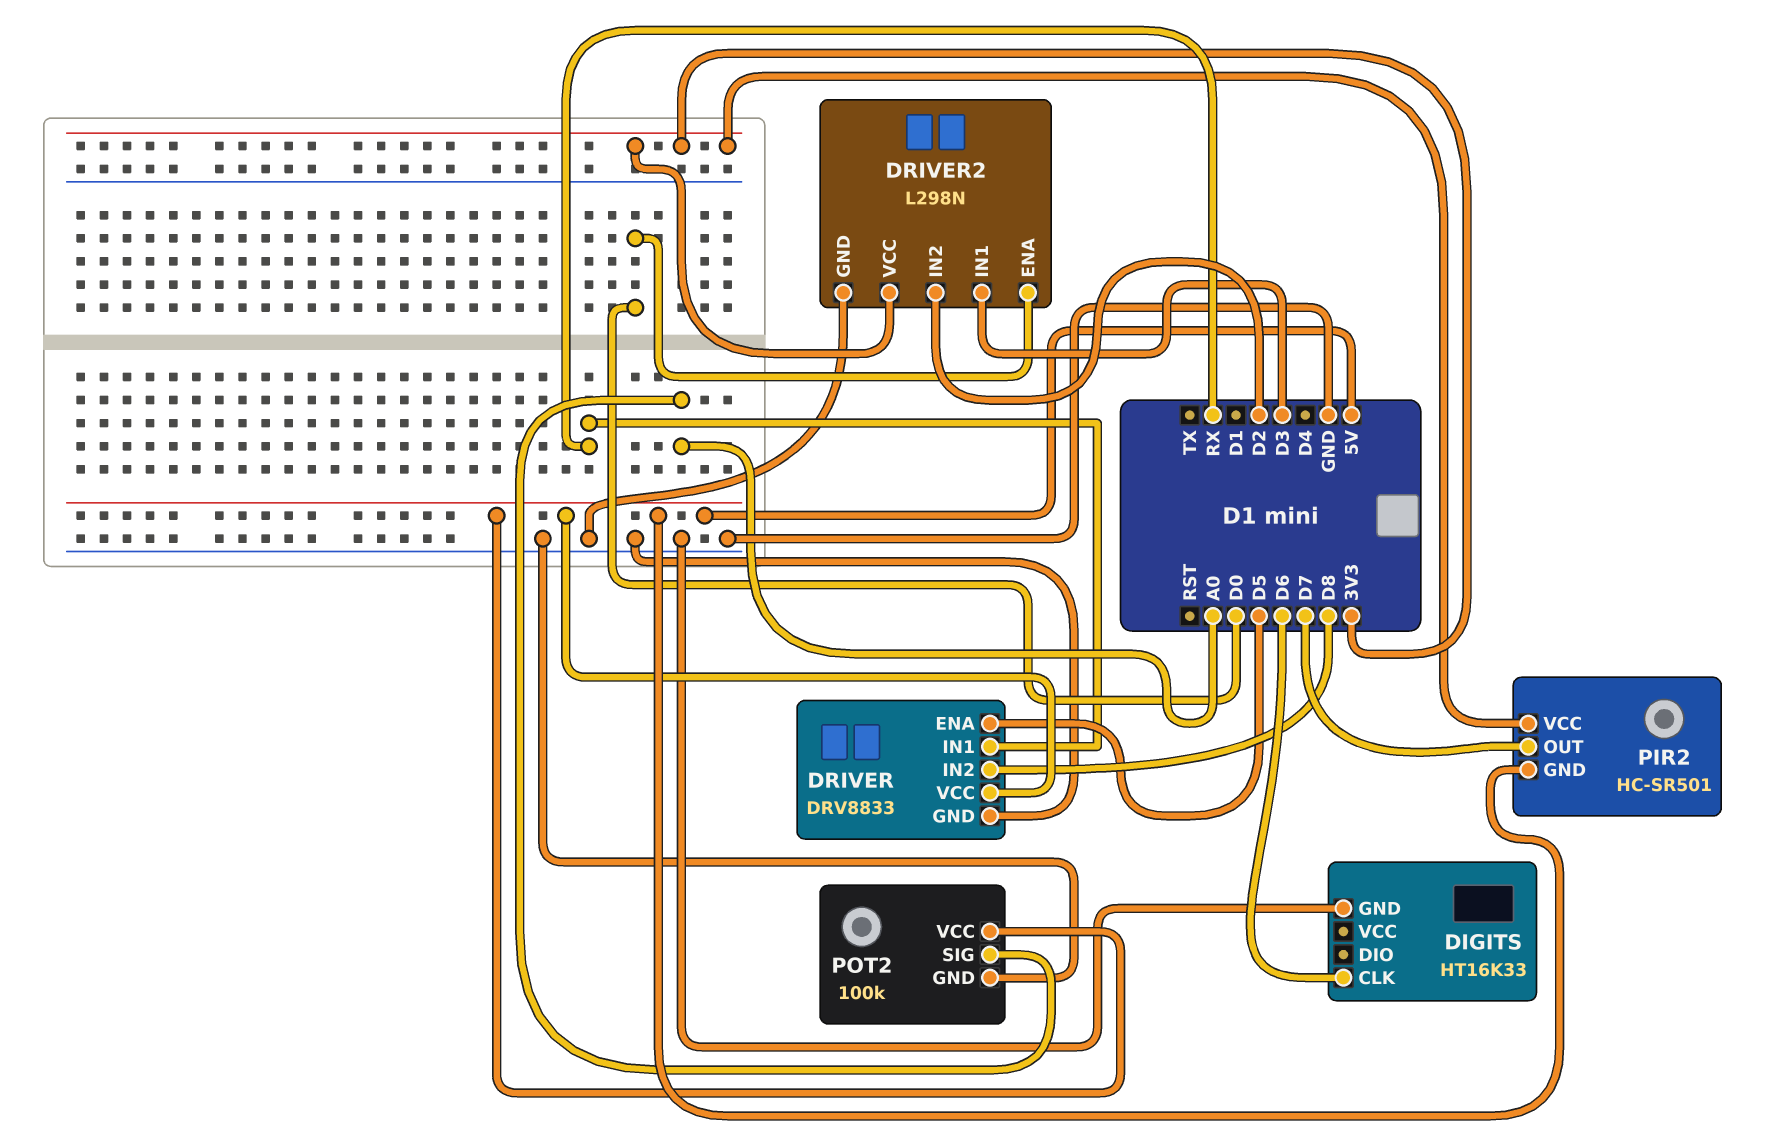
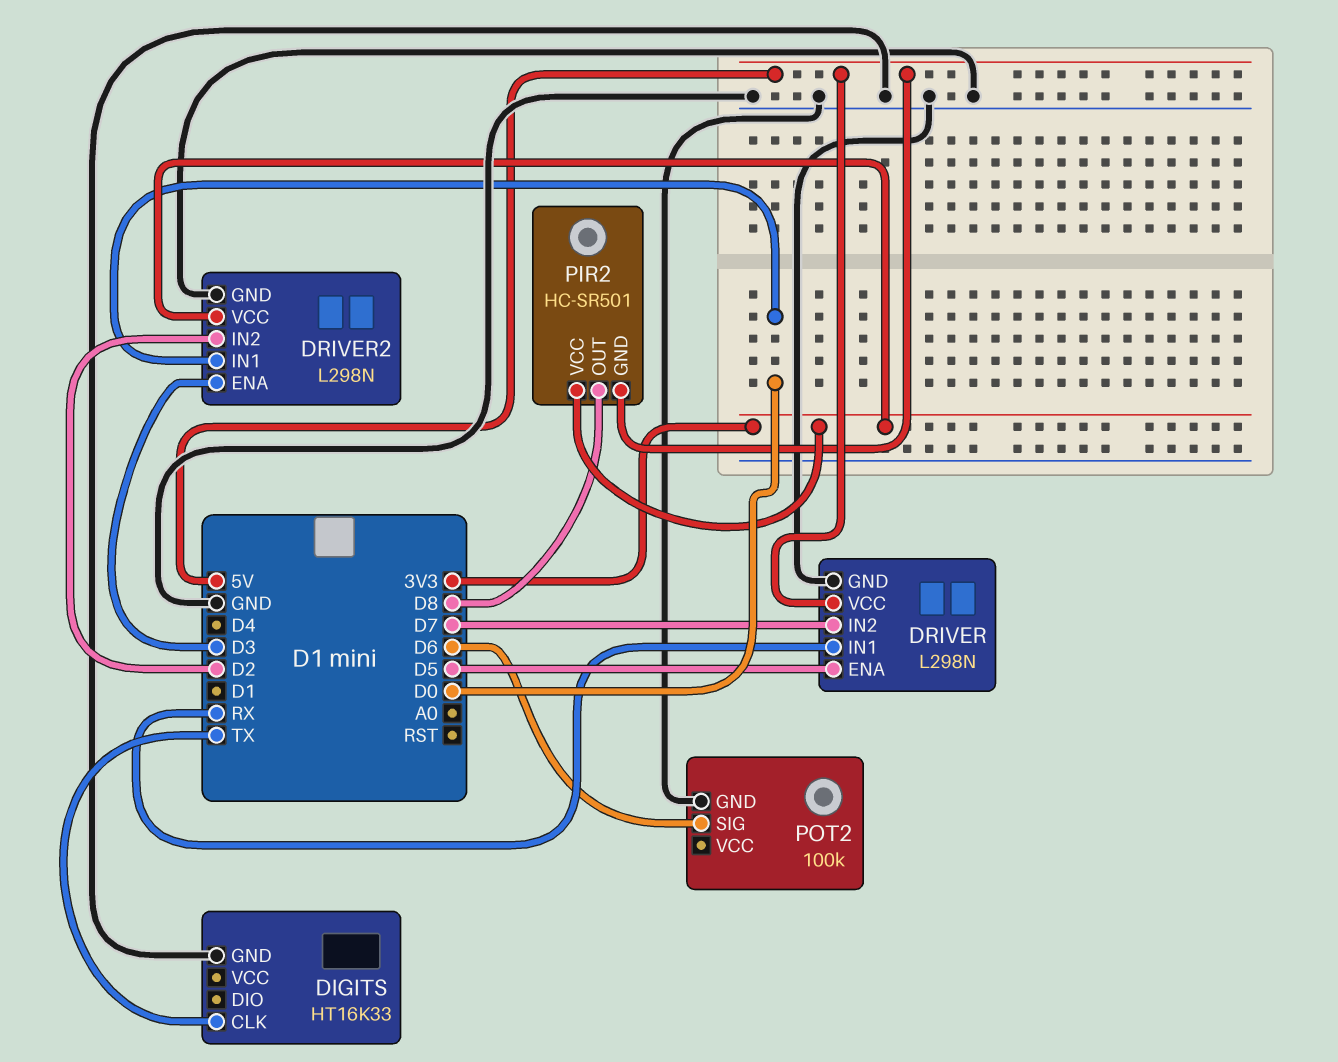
DIGITS pin CLK: D6 -> TX
DRIVER: DRV8833 -> L298N
DRIVER pin IN2: D8 -> D7
DRIVER2 pin ENA: D0 -> D3
DRIVER2 pin IN1: D3 -> D0
PIR2 pin OUT: D7 -> D8
POT2 pin SIG: A0 -> D6
POT2 pin VCC: 5V -> none

